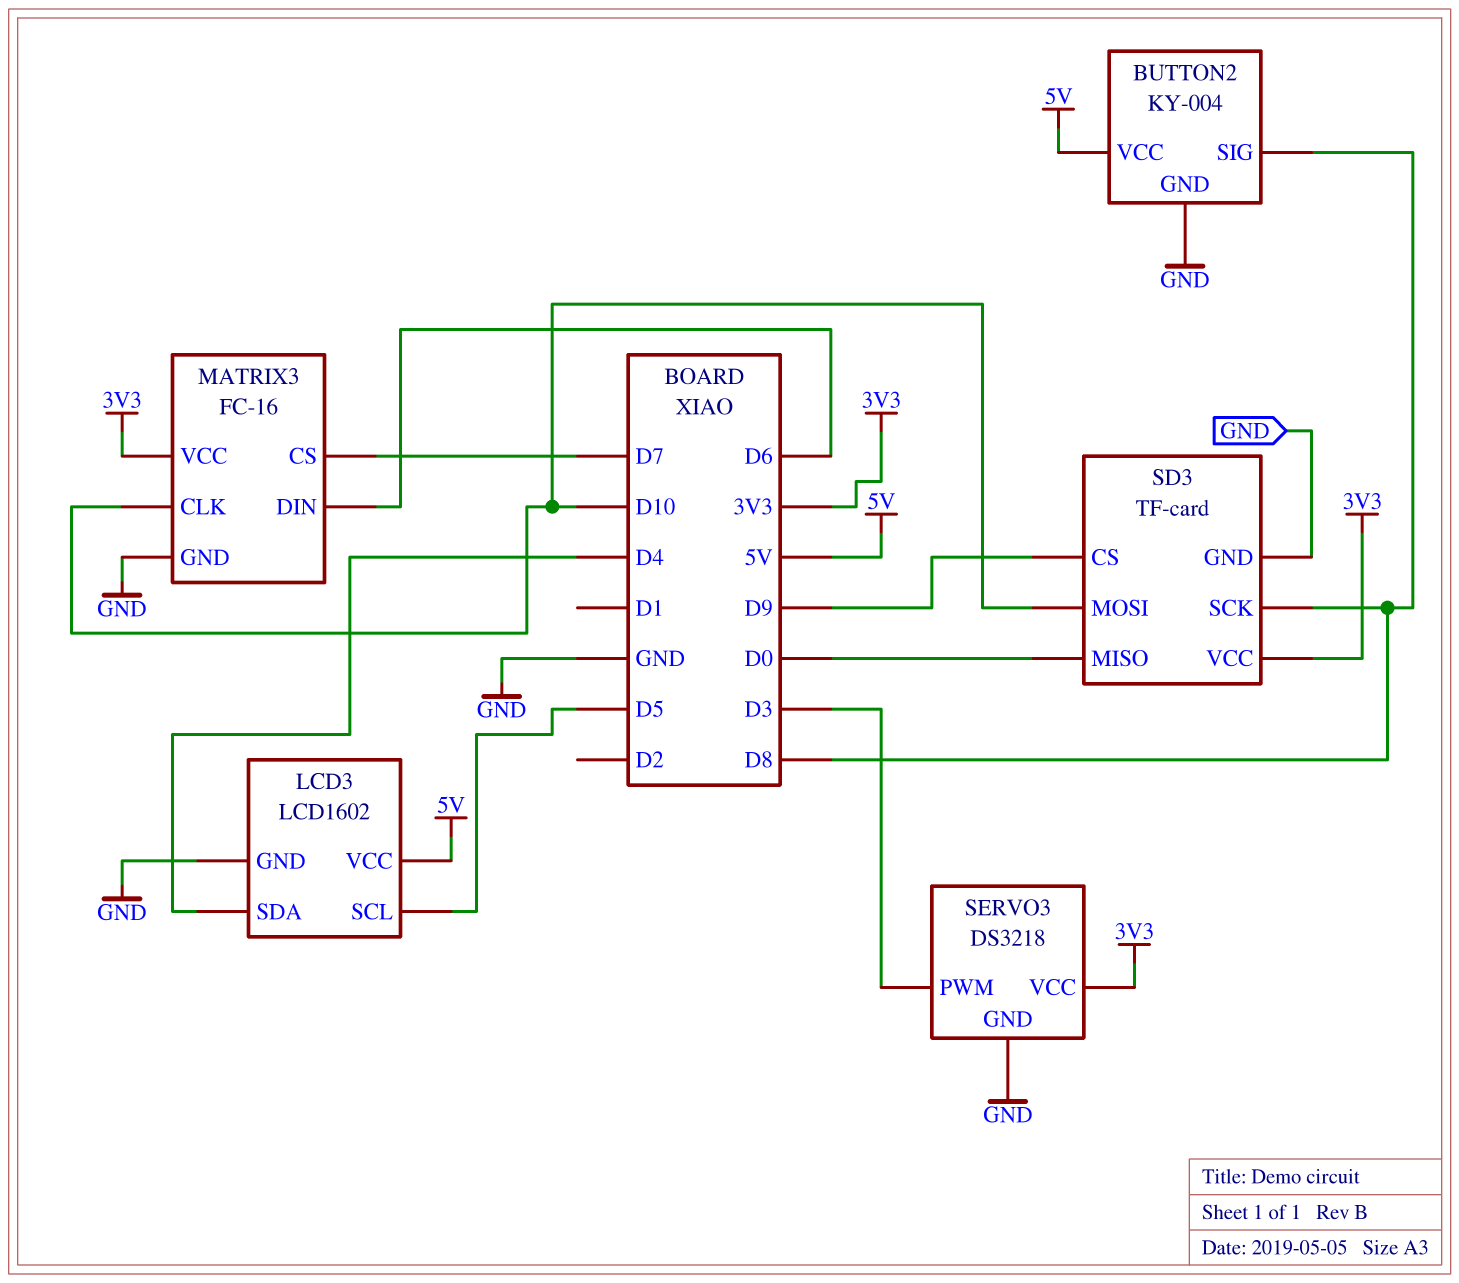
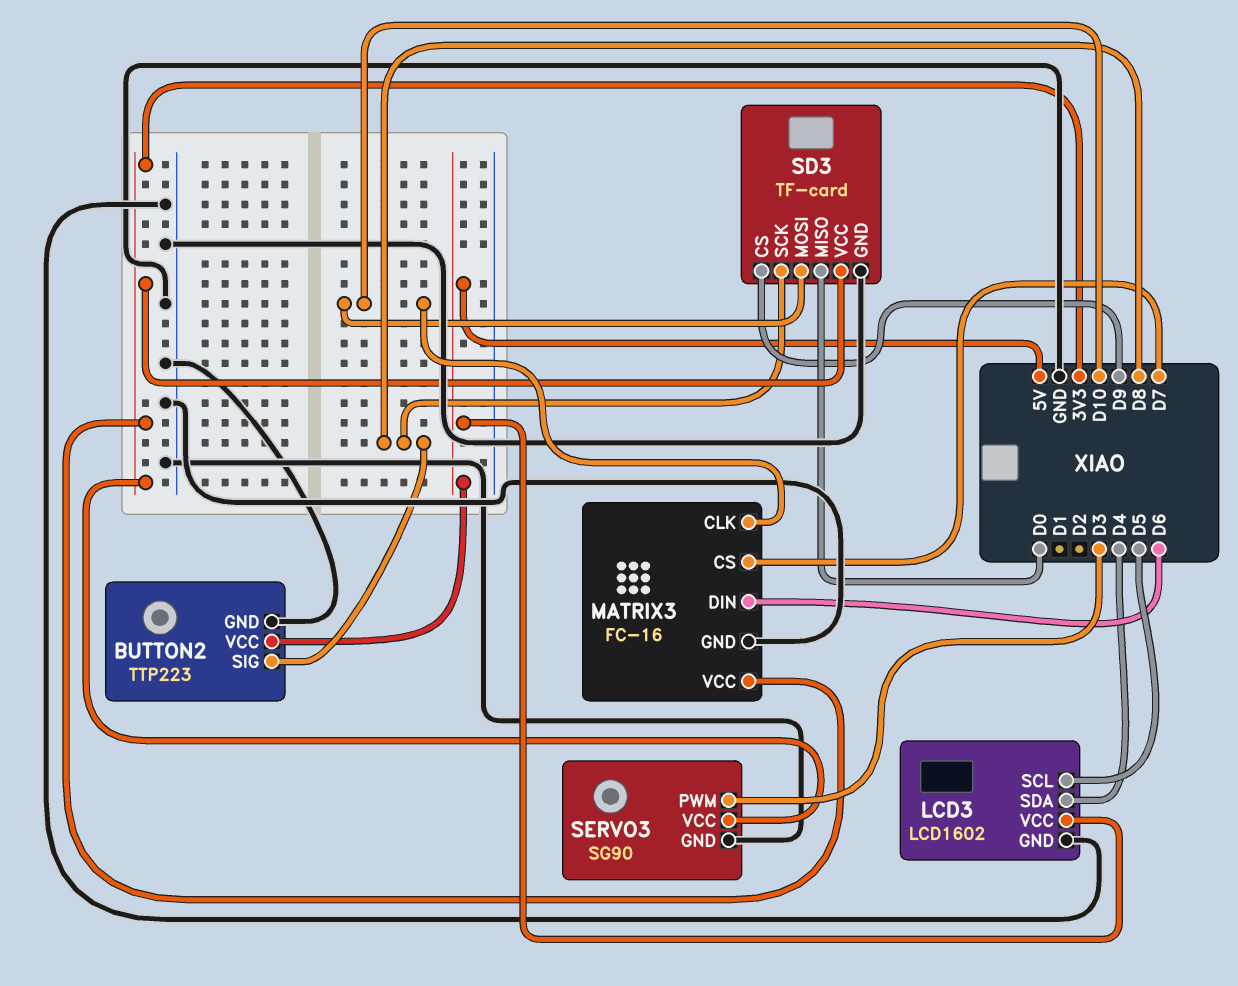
BUTTON2: KY-004 -> TTP223
SERVO3: DS3218 -> SG90

